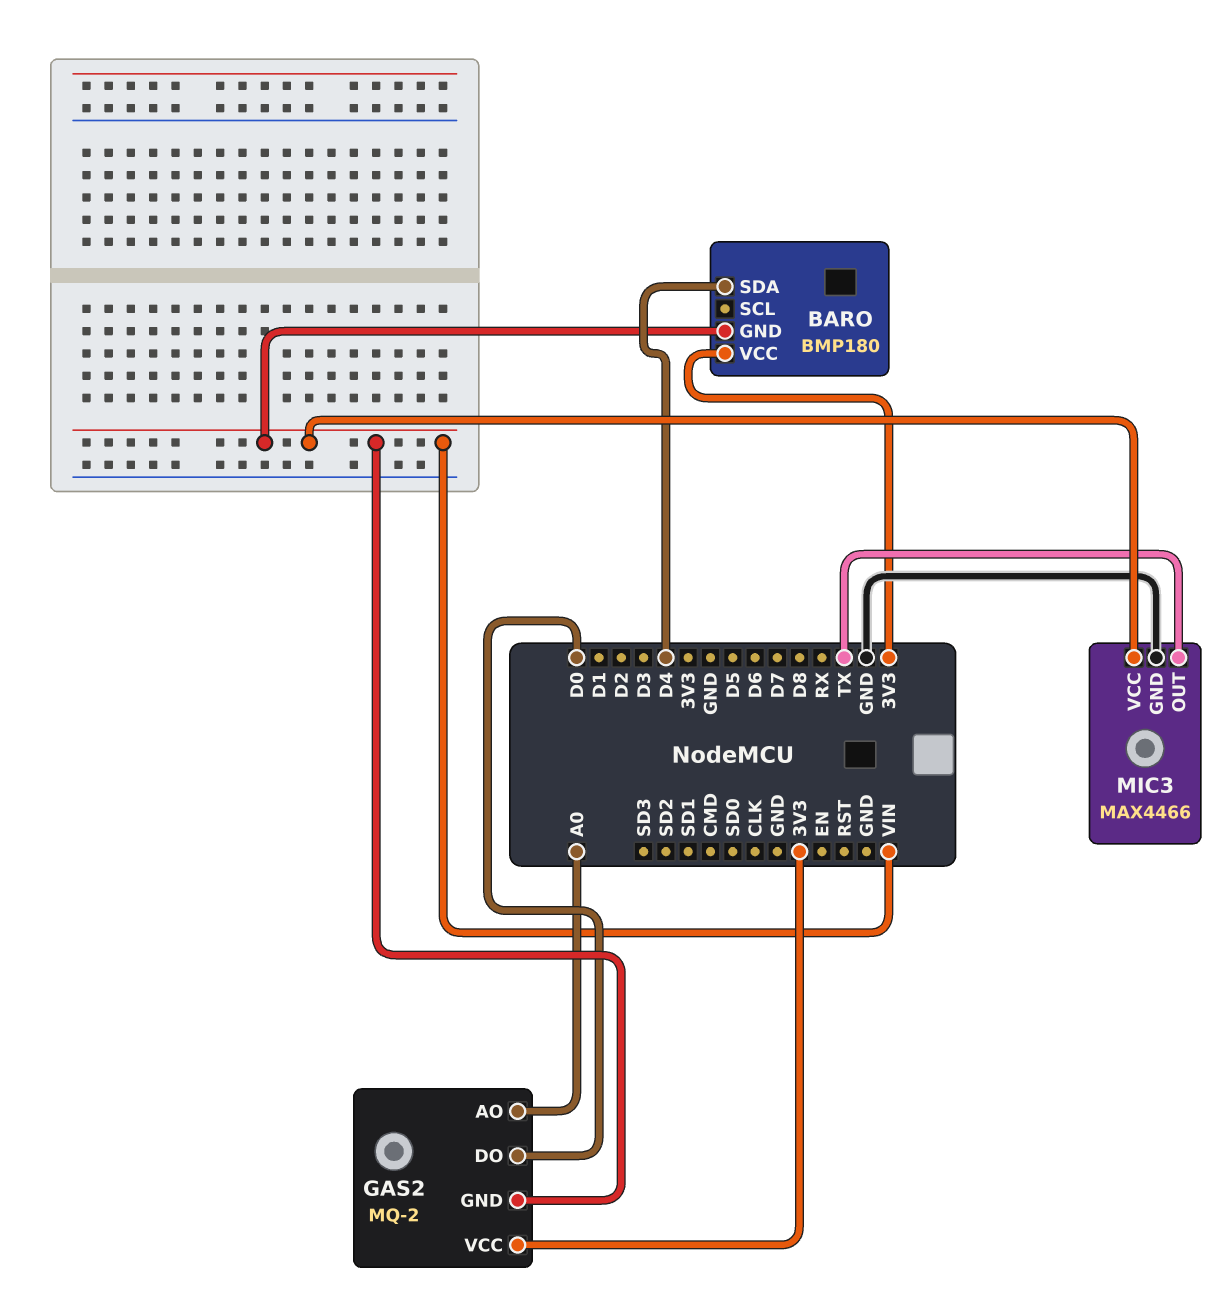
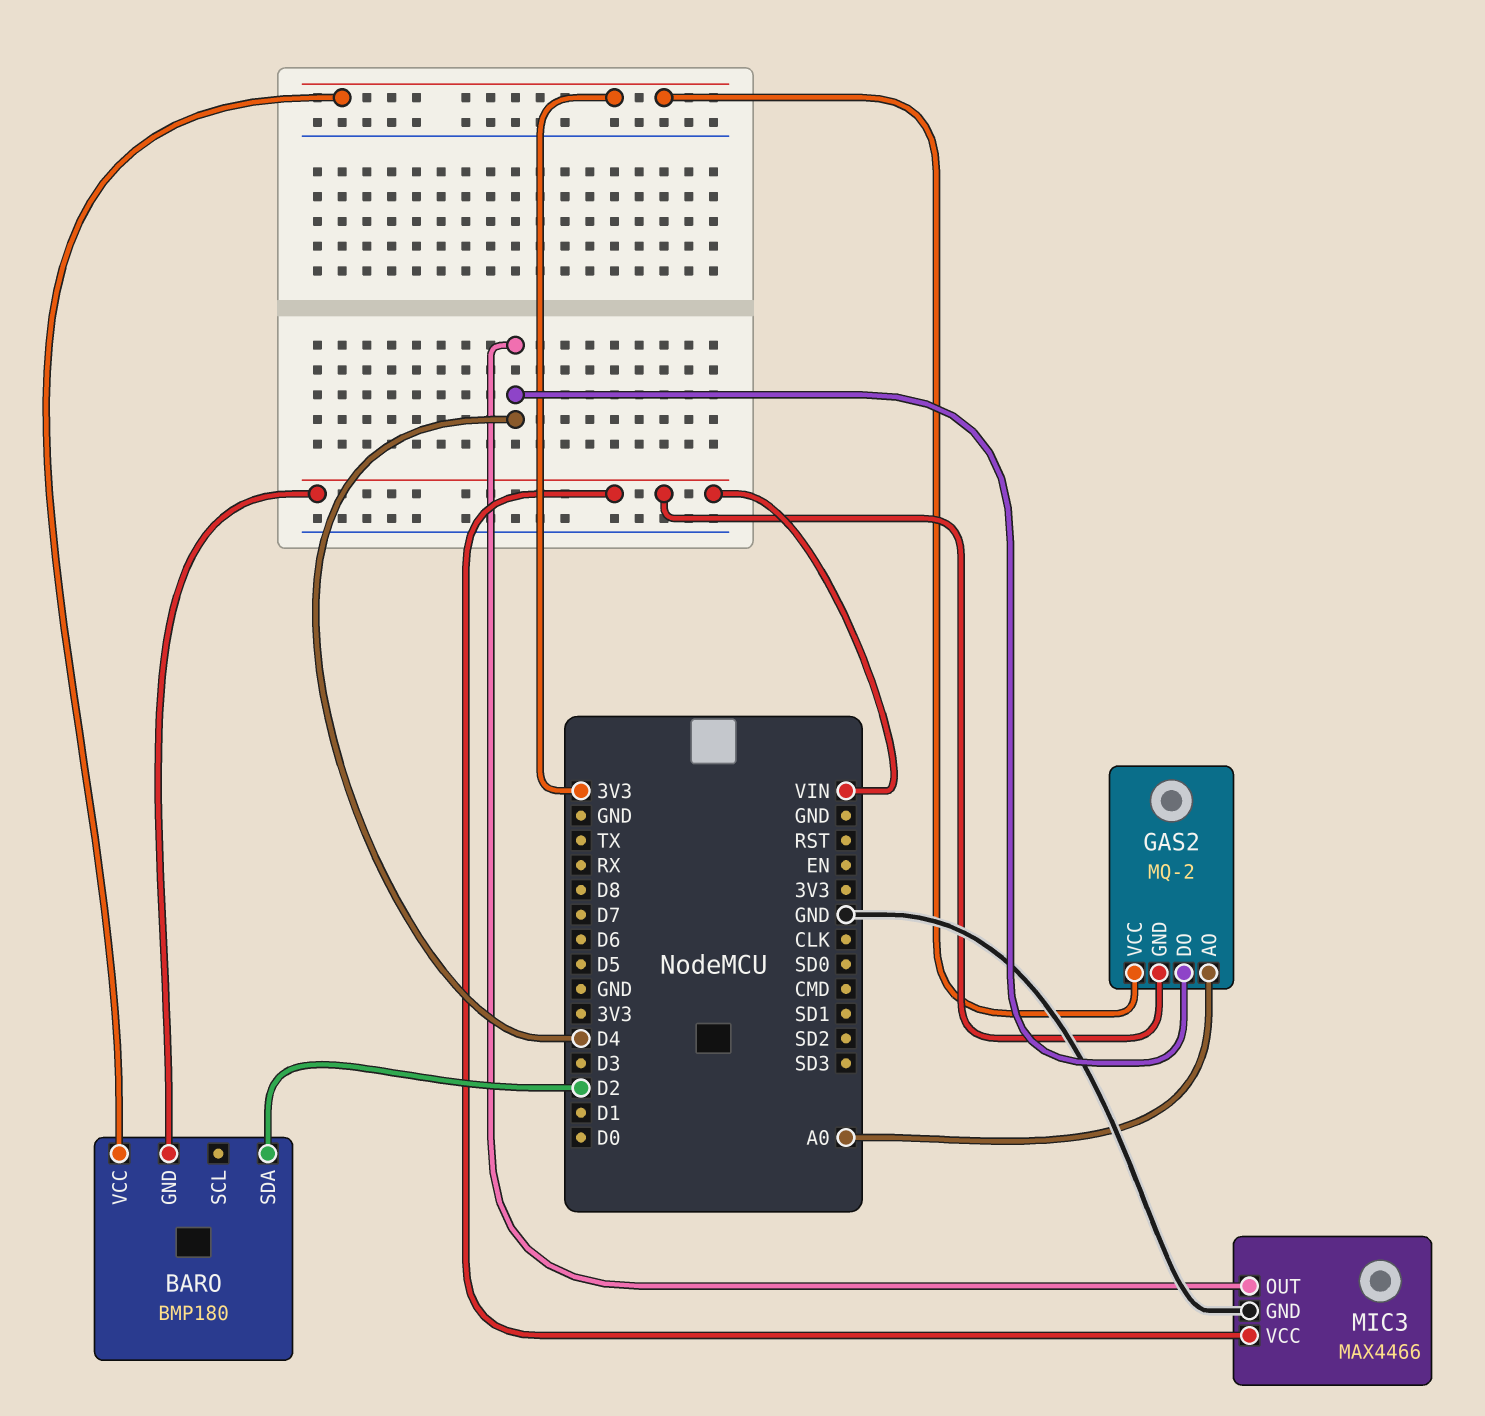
BARO pin SDA: D4 -> D2
GAS2 pin DO: D0 -> D4
MIC3 pin OUT: TX -> D4

